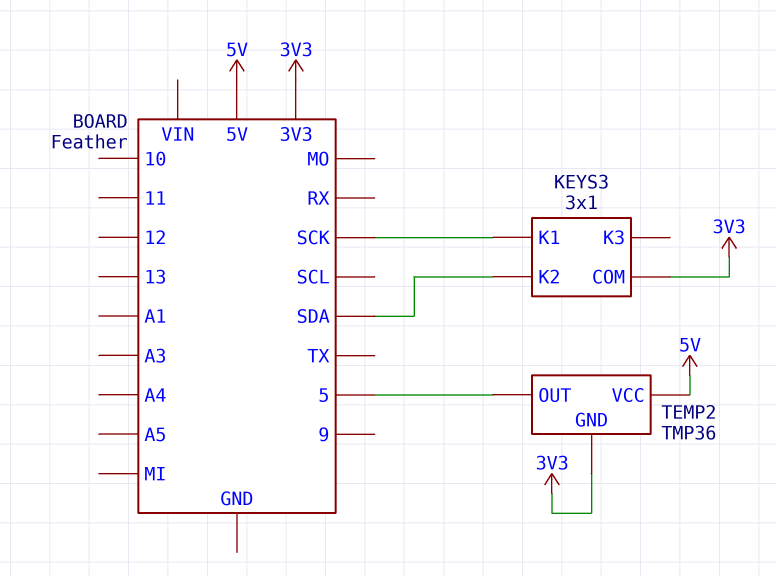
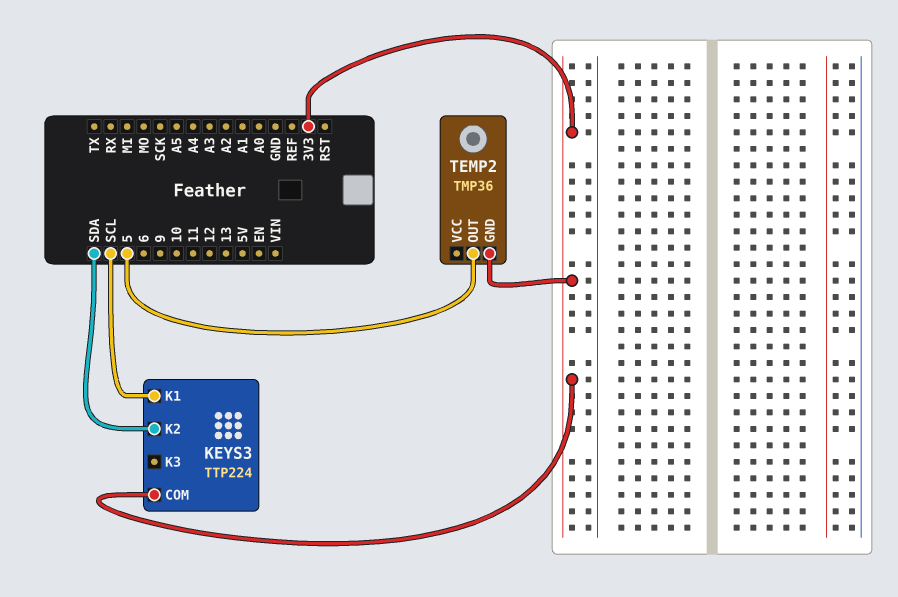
KEYS3: 3x1 -> TTP224
KEYS3 pin K1: SCK -> SCL
TEMP2 pin VCC: 5V -> none

